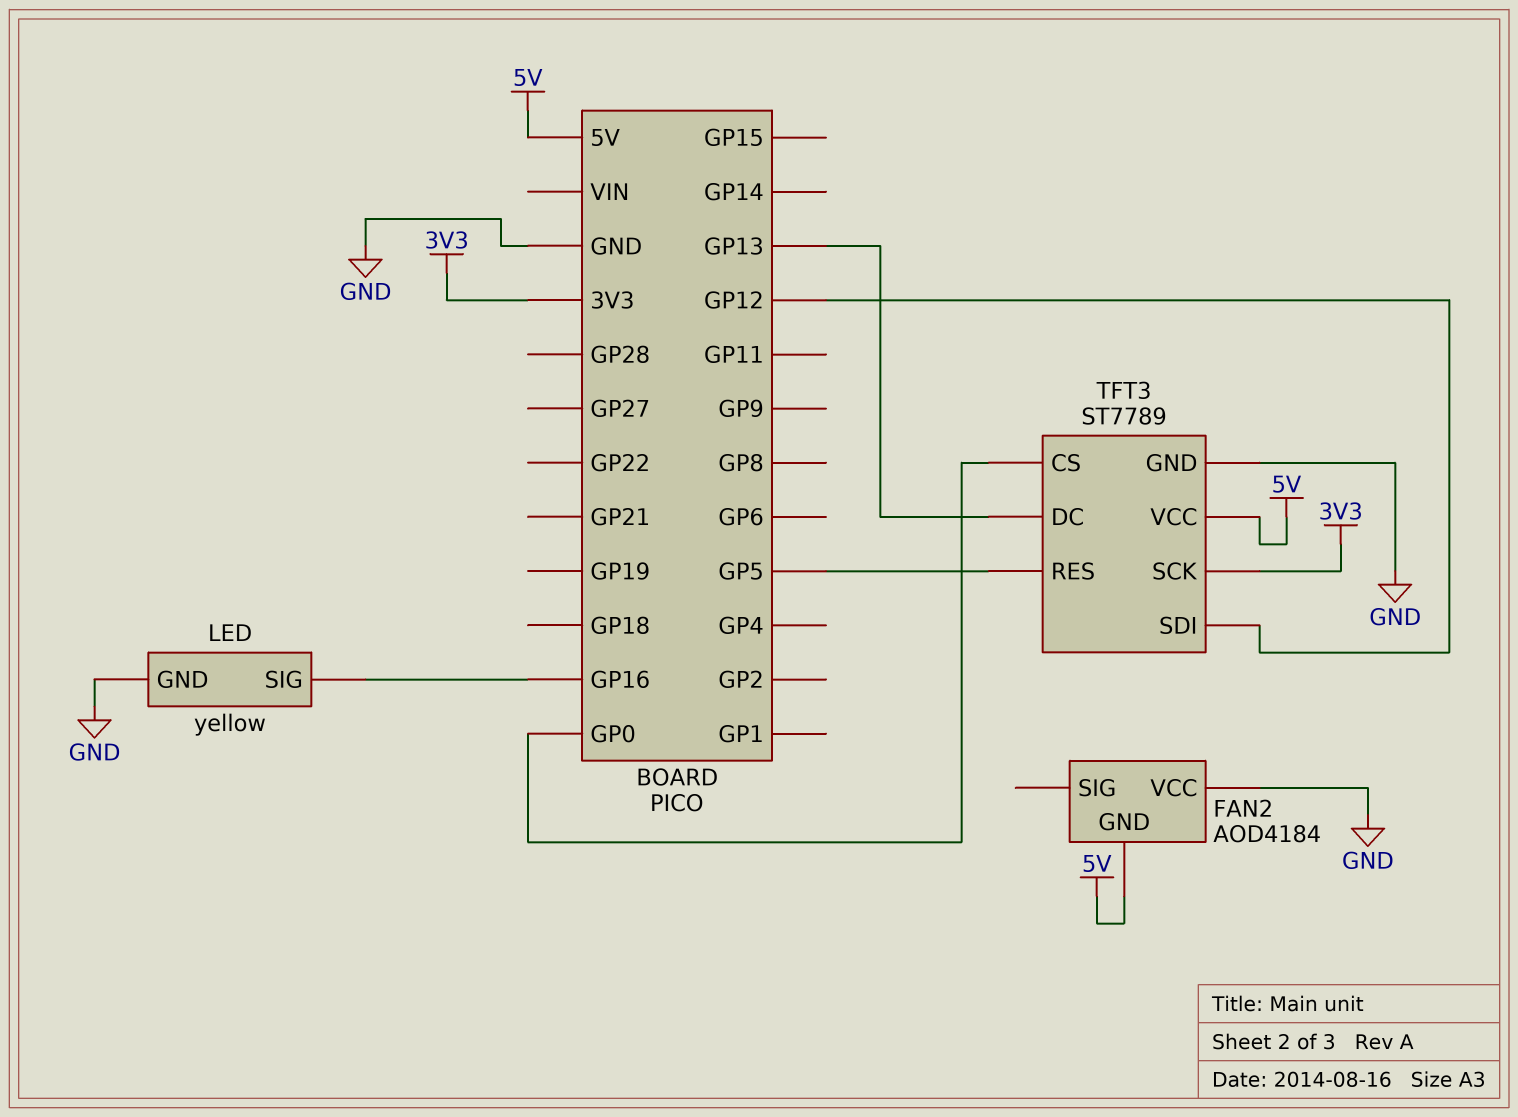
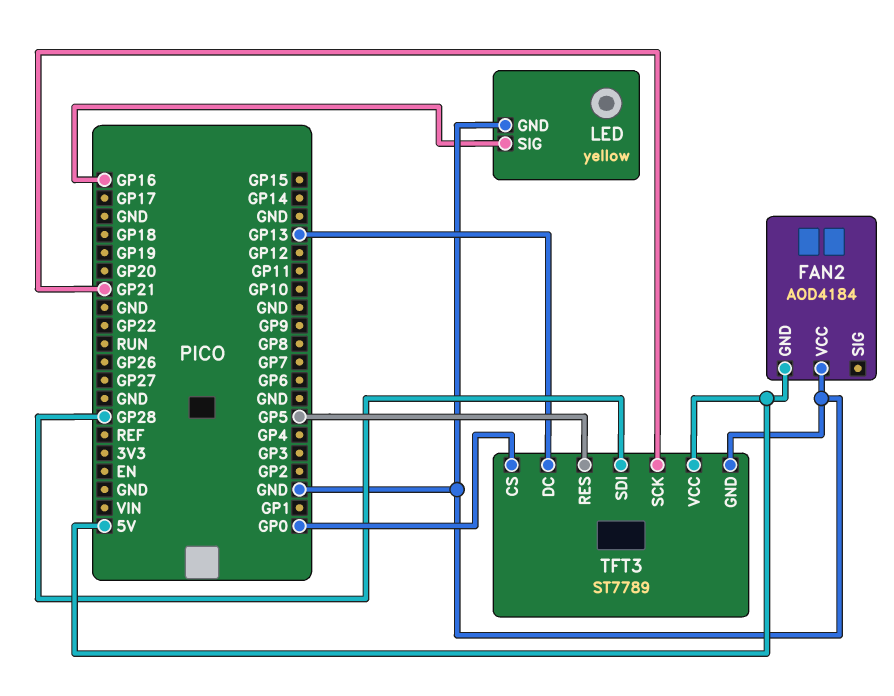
TFT3 pin SCK: 3V3 -> GP21
TFT3 pin SDI: GP12 -> GP28

